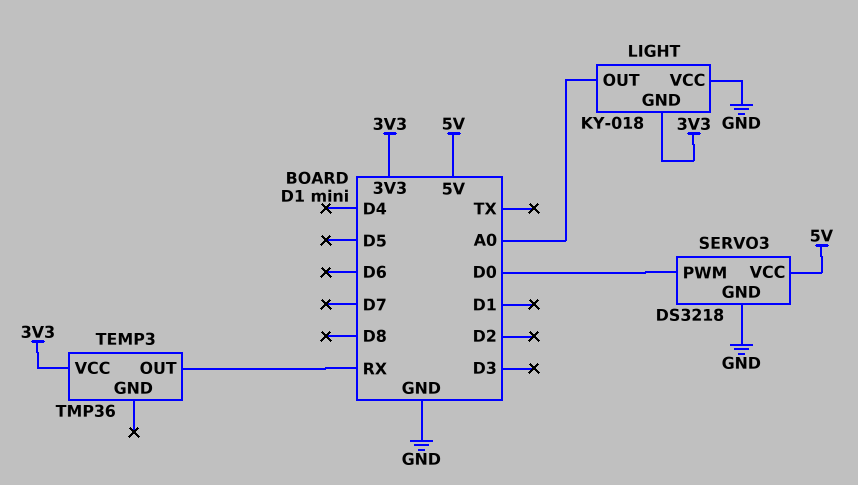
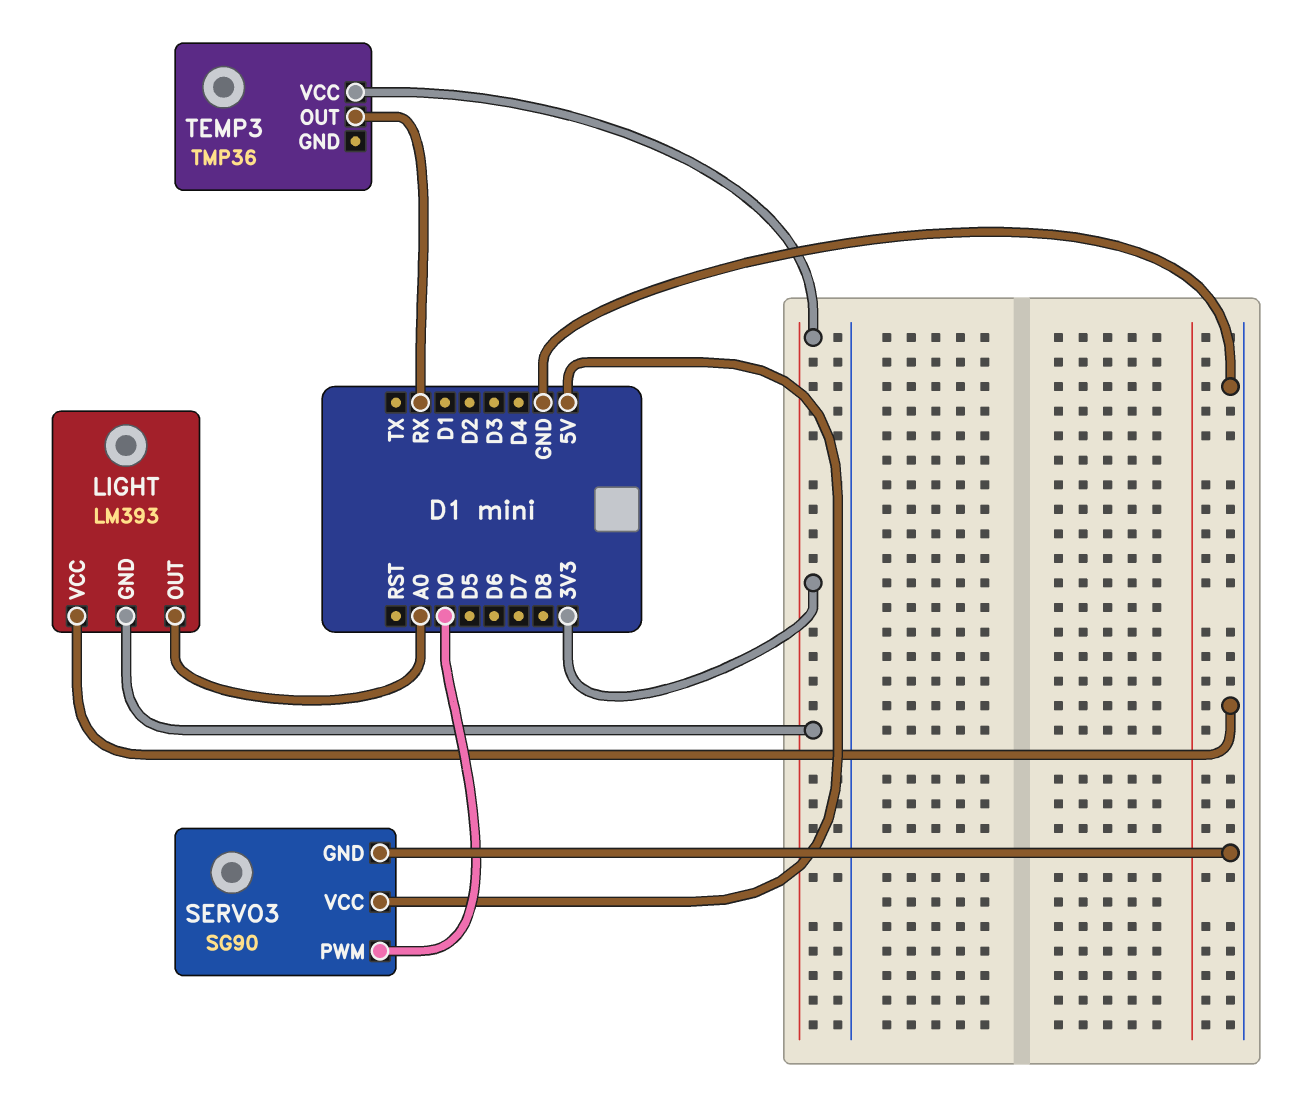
LIGHT: KY-018 -> LM393
SERVO3: DS3218 -> SG90

